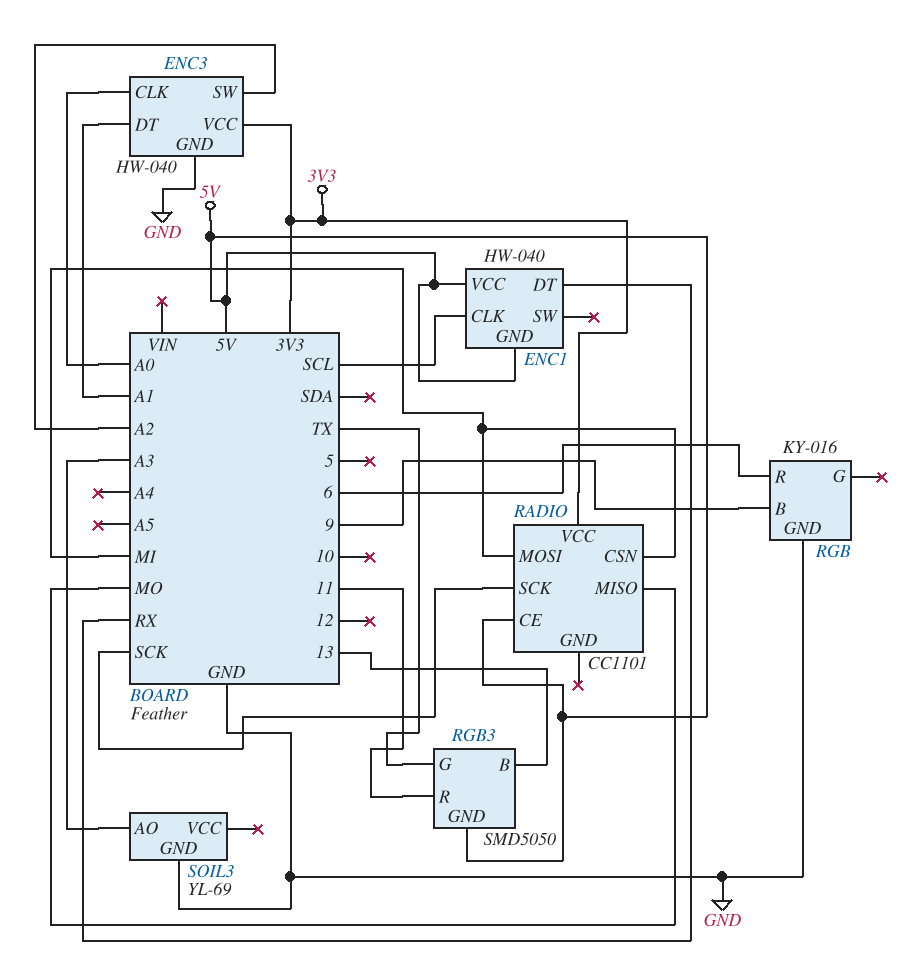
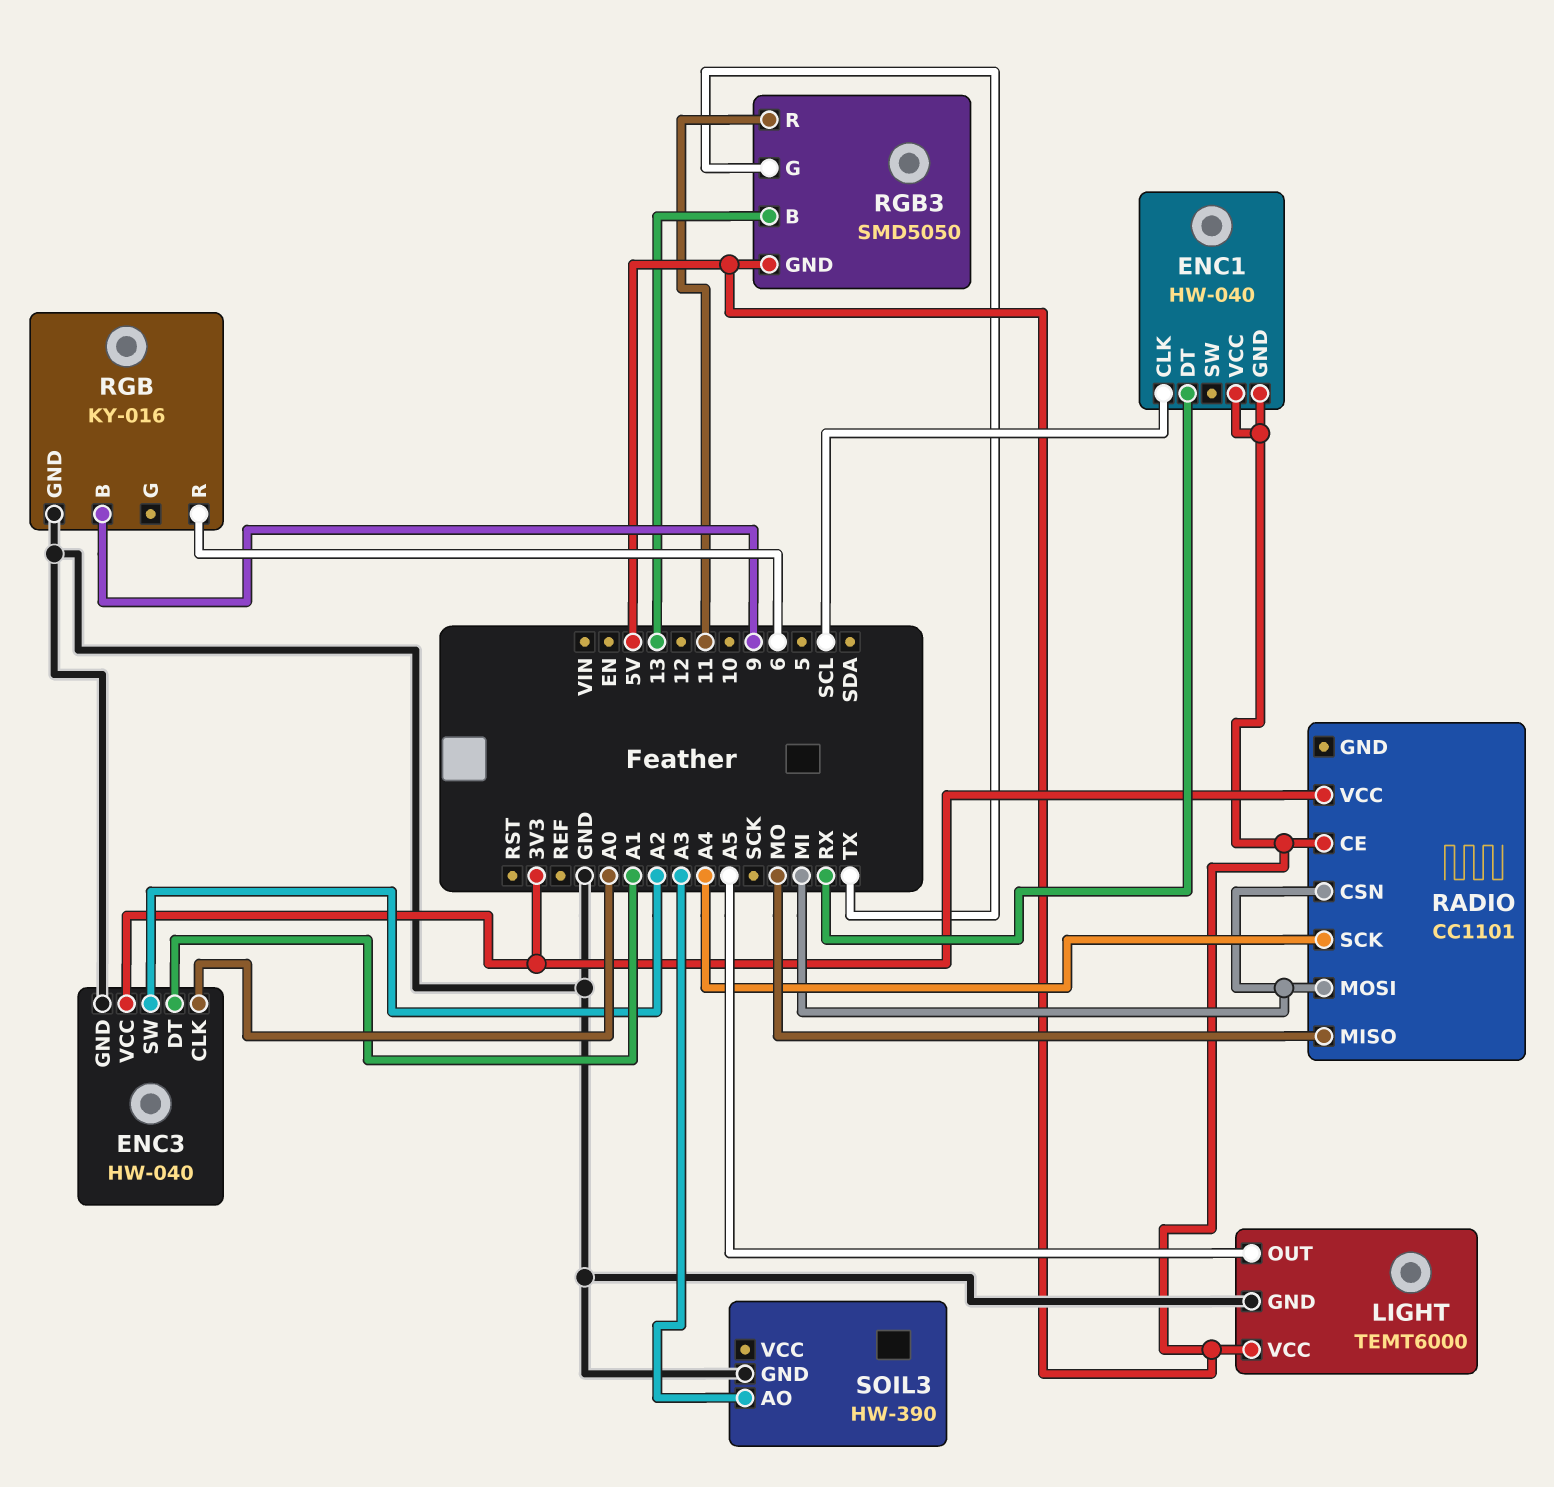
LIGHT: none -> TEMT6000
LIGHT pin GND: none -> GND
LIGHT pin OUT: none -> A5
LIGHT pin VCC: none -> 5V
RADIO pin SCK: SCK -> A4
SOIL3: YL-69 -> HW-390

